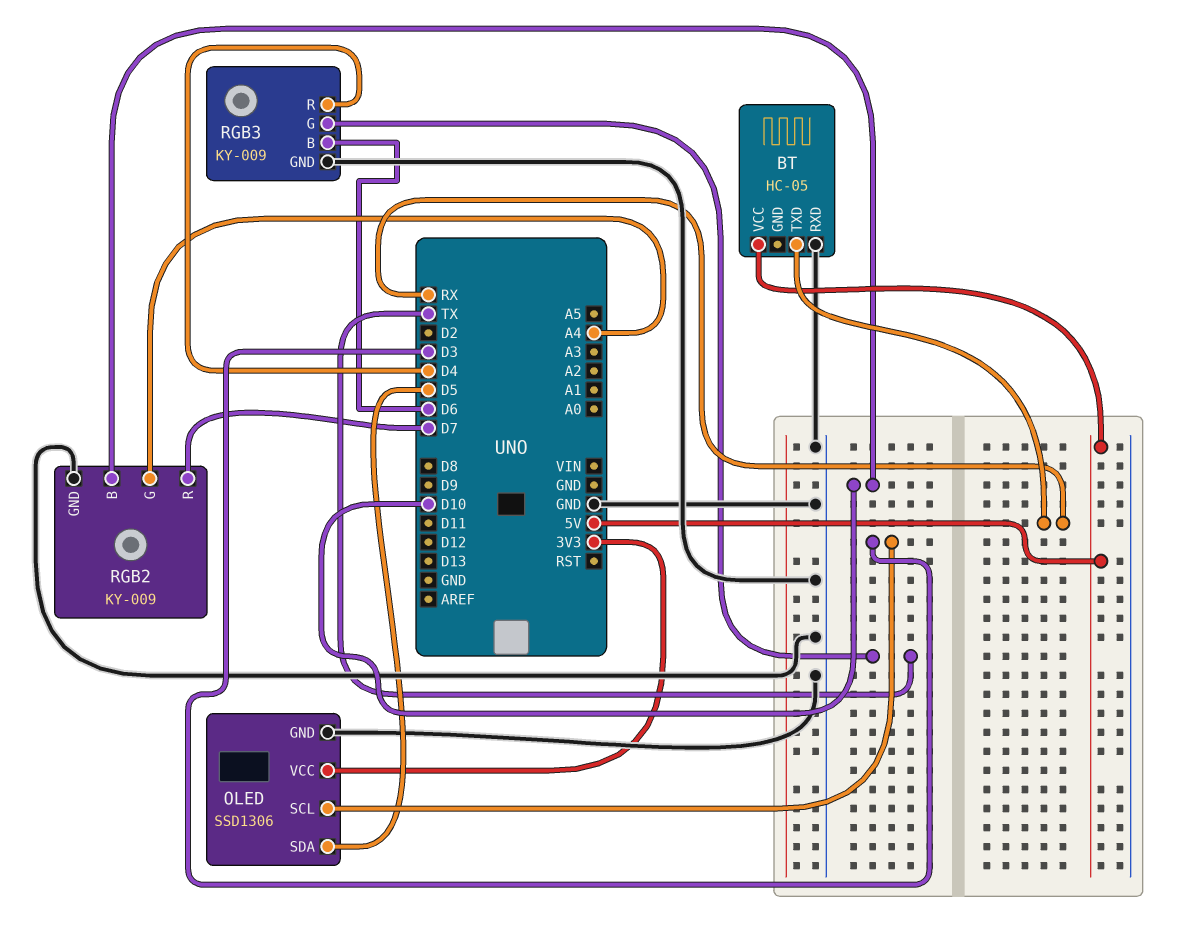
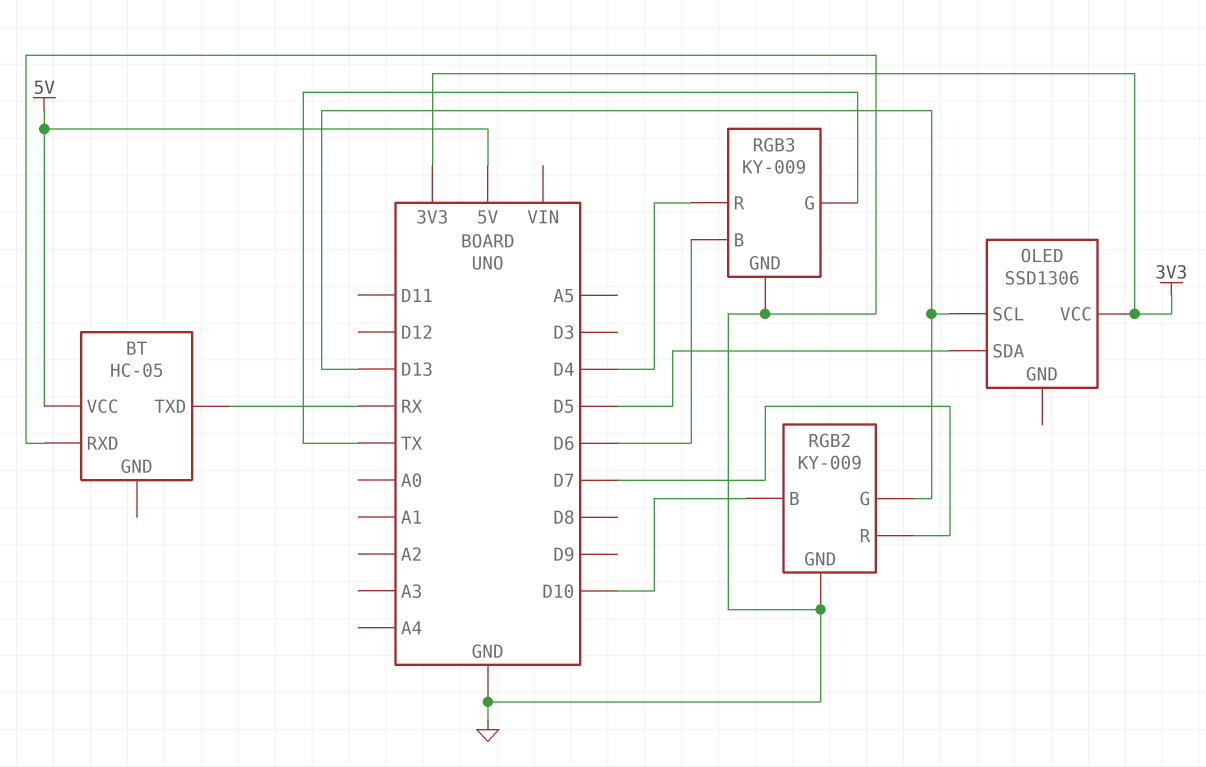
OLED pin GND: GND -> none
OLED pin SCL: D3 -> D13
RGB2 pin G: A4 -> D13

